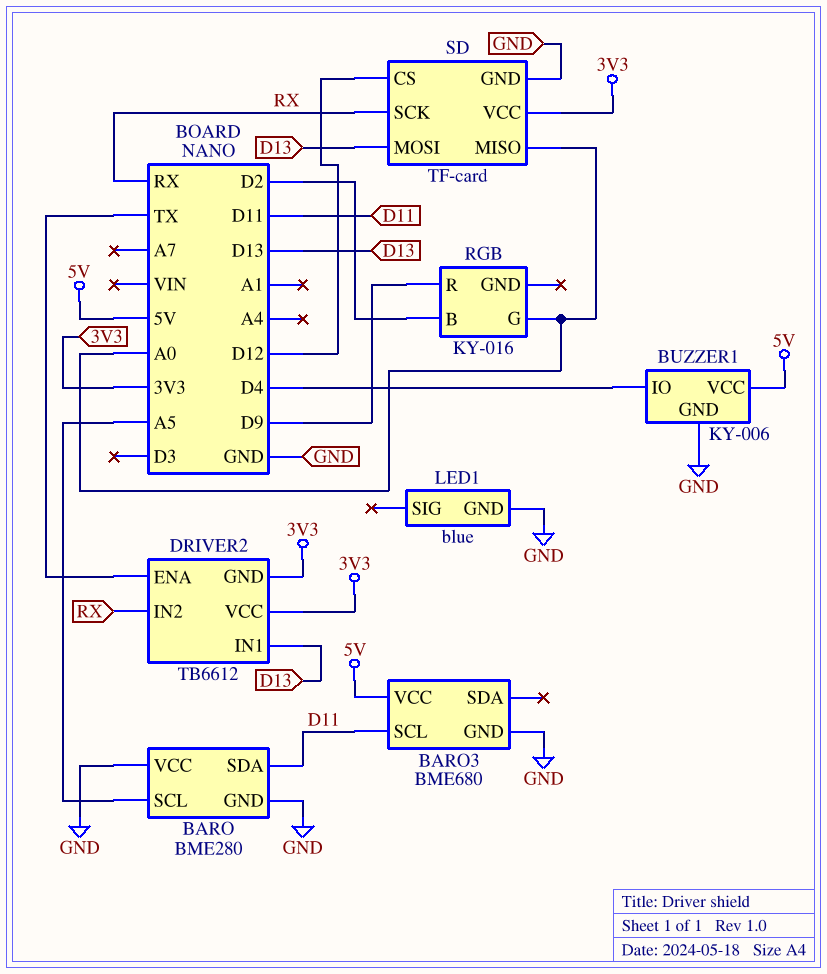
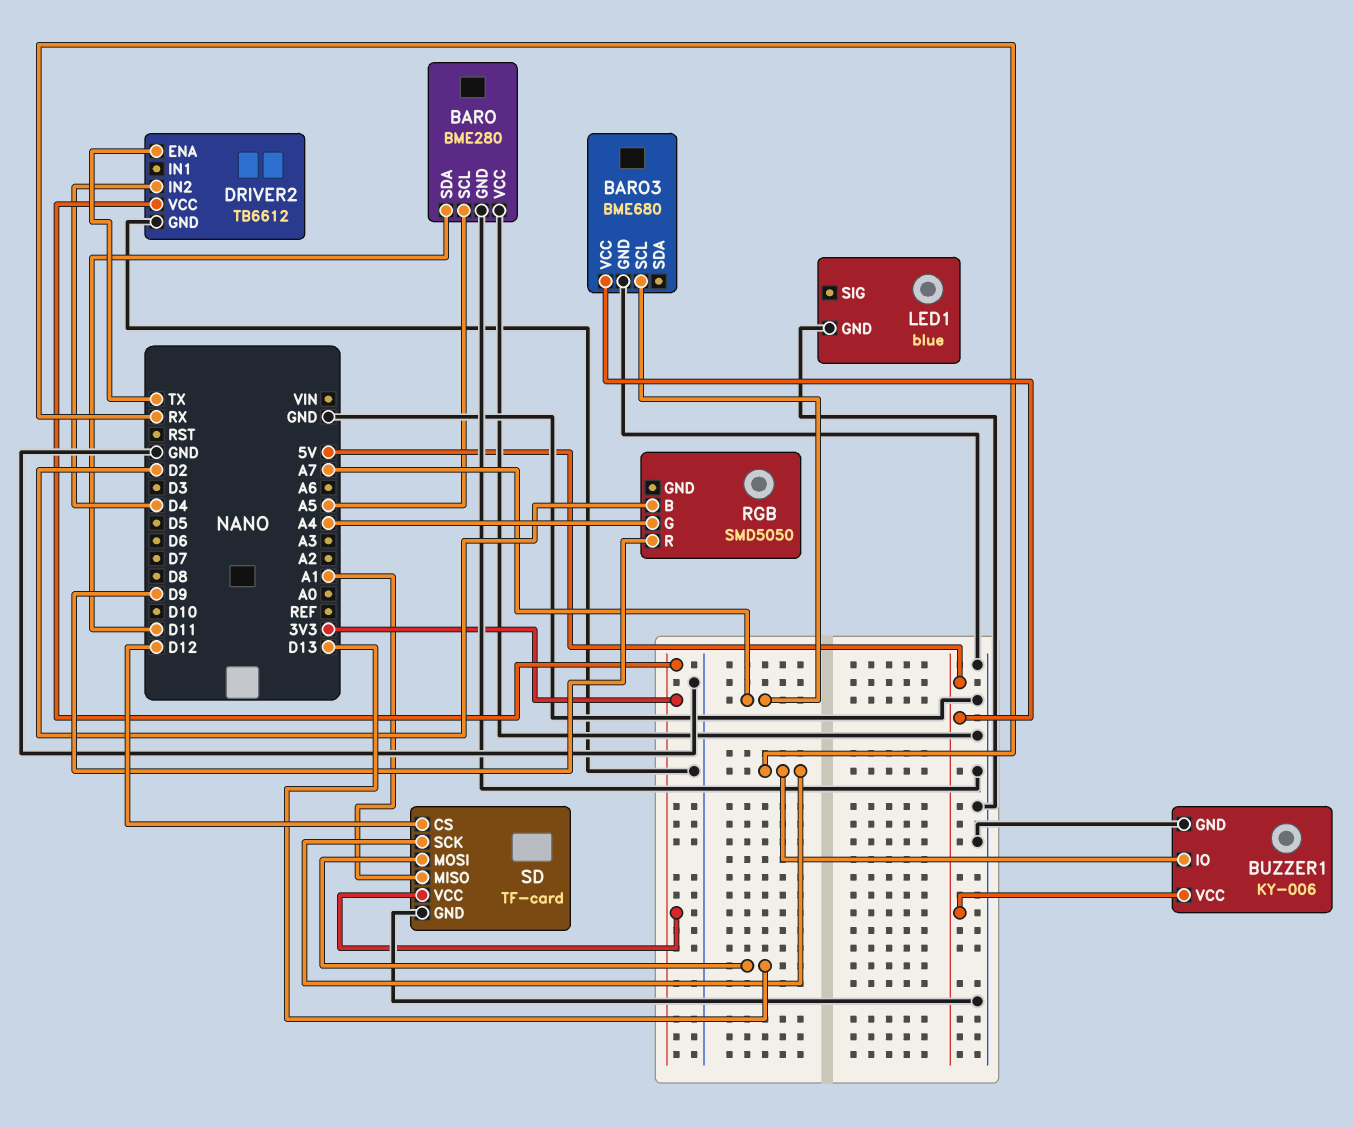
BARO3 pin SCL: D11 -> A7
BUZZER1 pin IO: D4 -> RX
DRIVER2 pin GND: 3V3 -> GND
DRIVER2 pin IN1: D13 -> none
DRIVER2 pin IN2: RX -> D4
RGB: KY-016 -> SMD5050
RGB pin G: A0 -> A4
SD pin MISO: A0 -> A1

